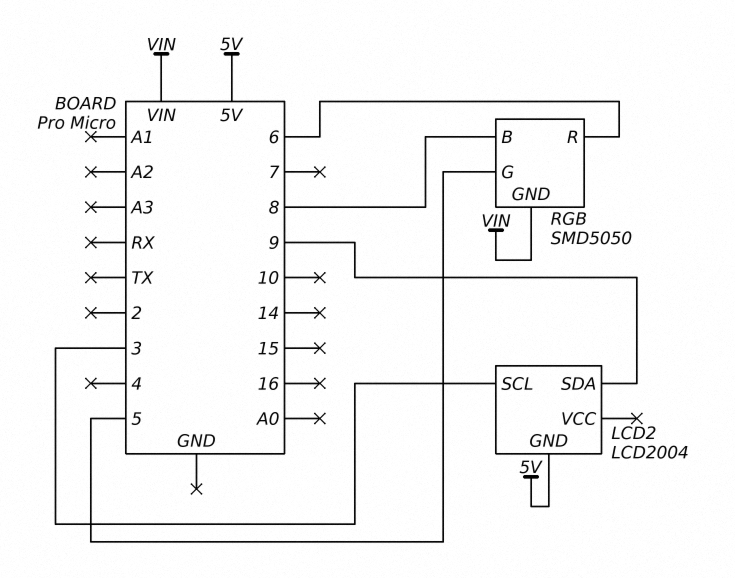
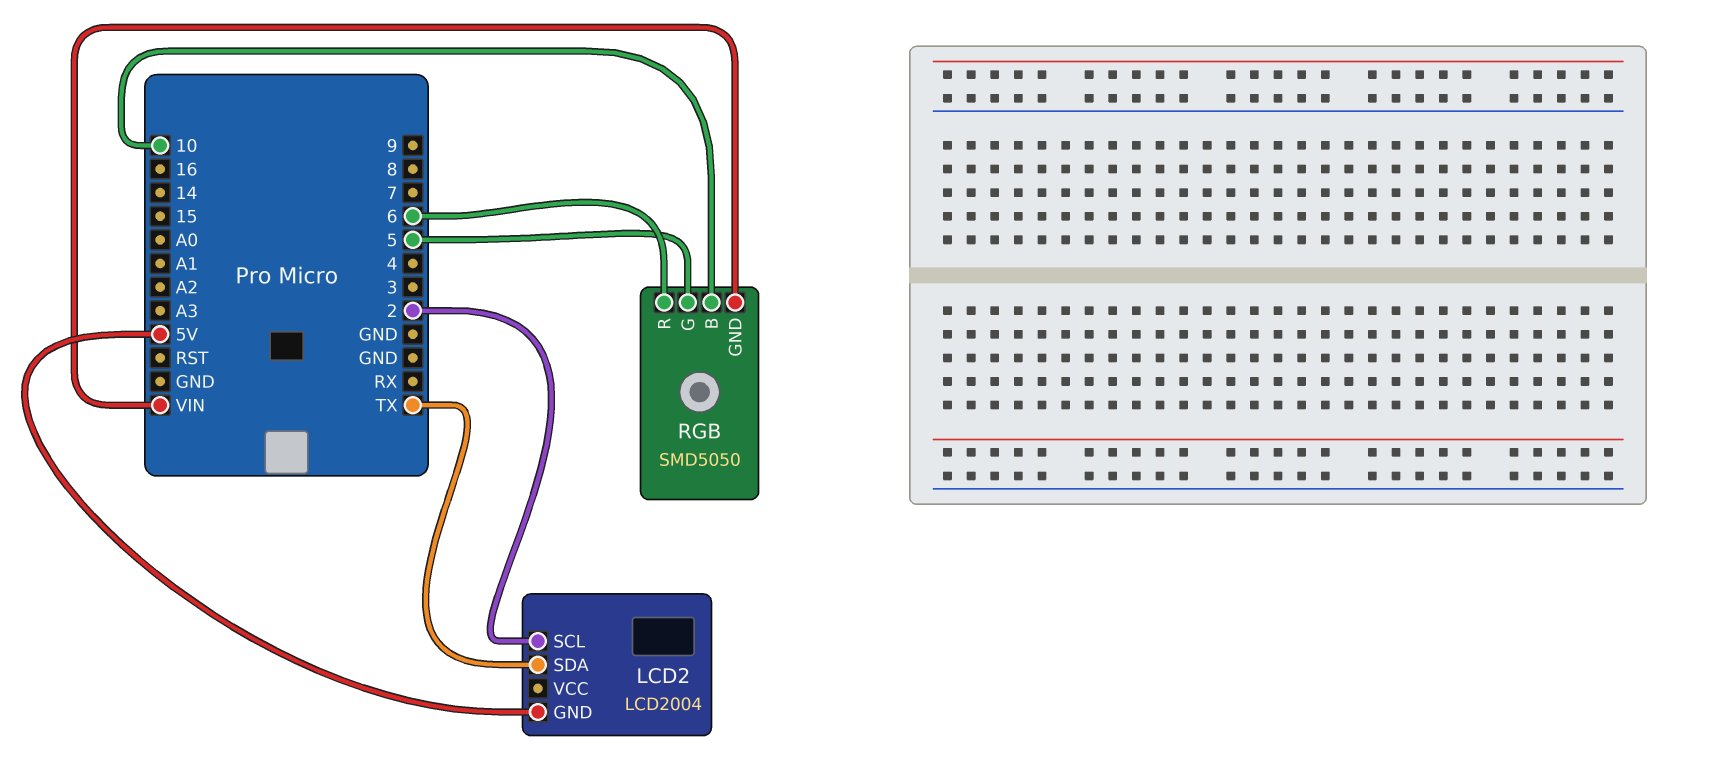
LCD2 pin SCL: 3 -> 2
LCD2 pin SDA: 9 -> TX
RGB pin B: 8 -> 10

